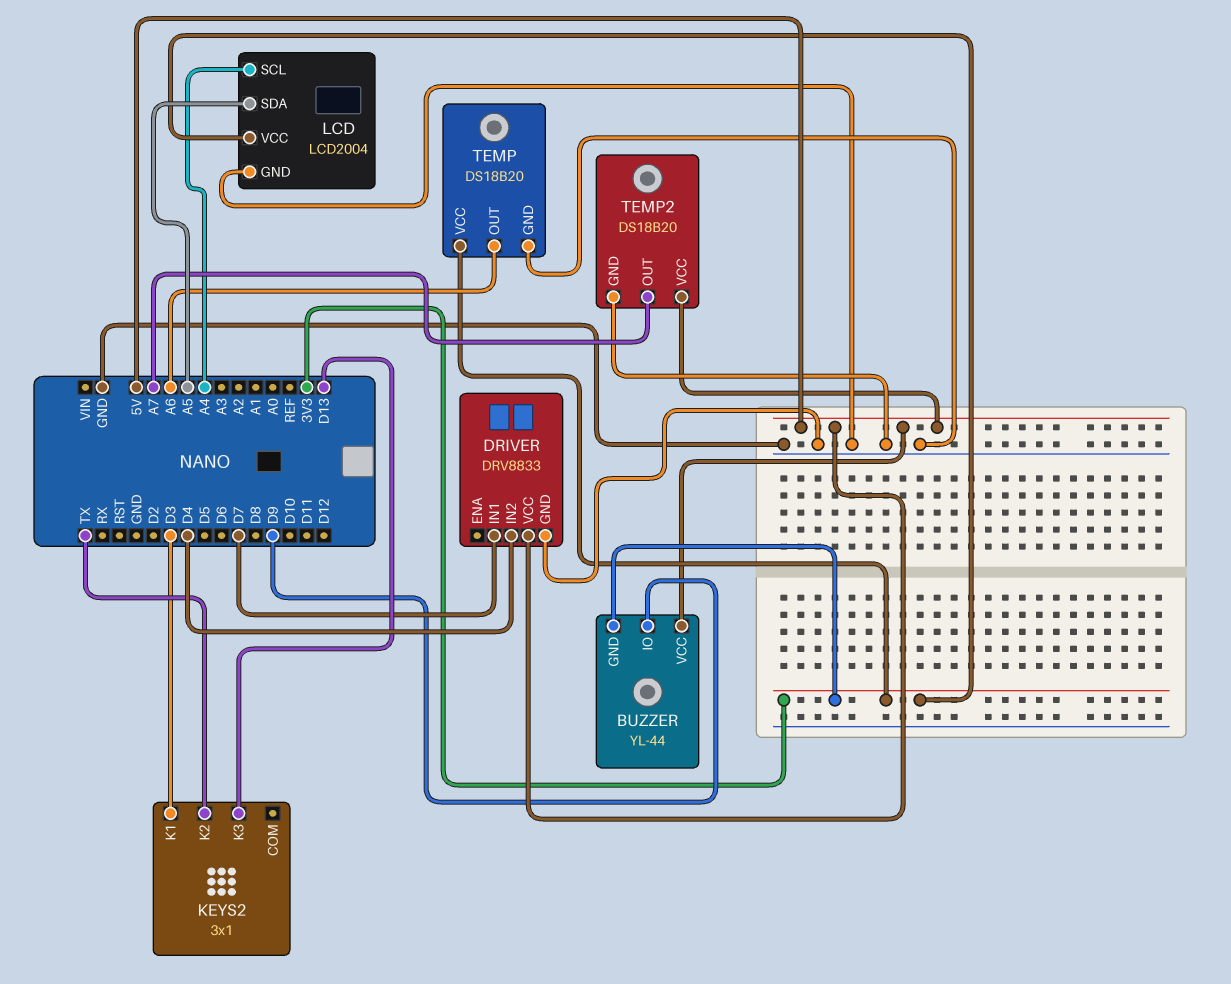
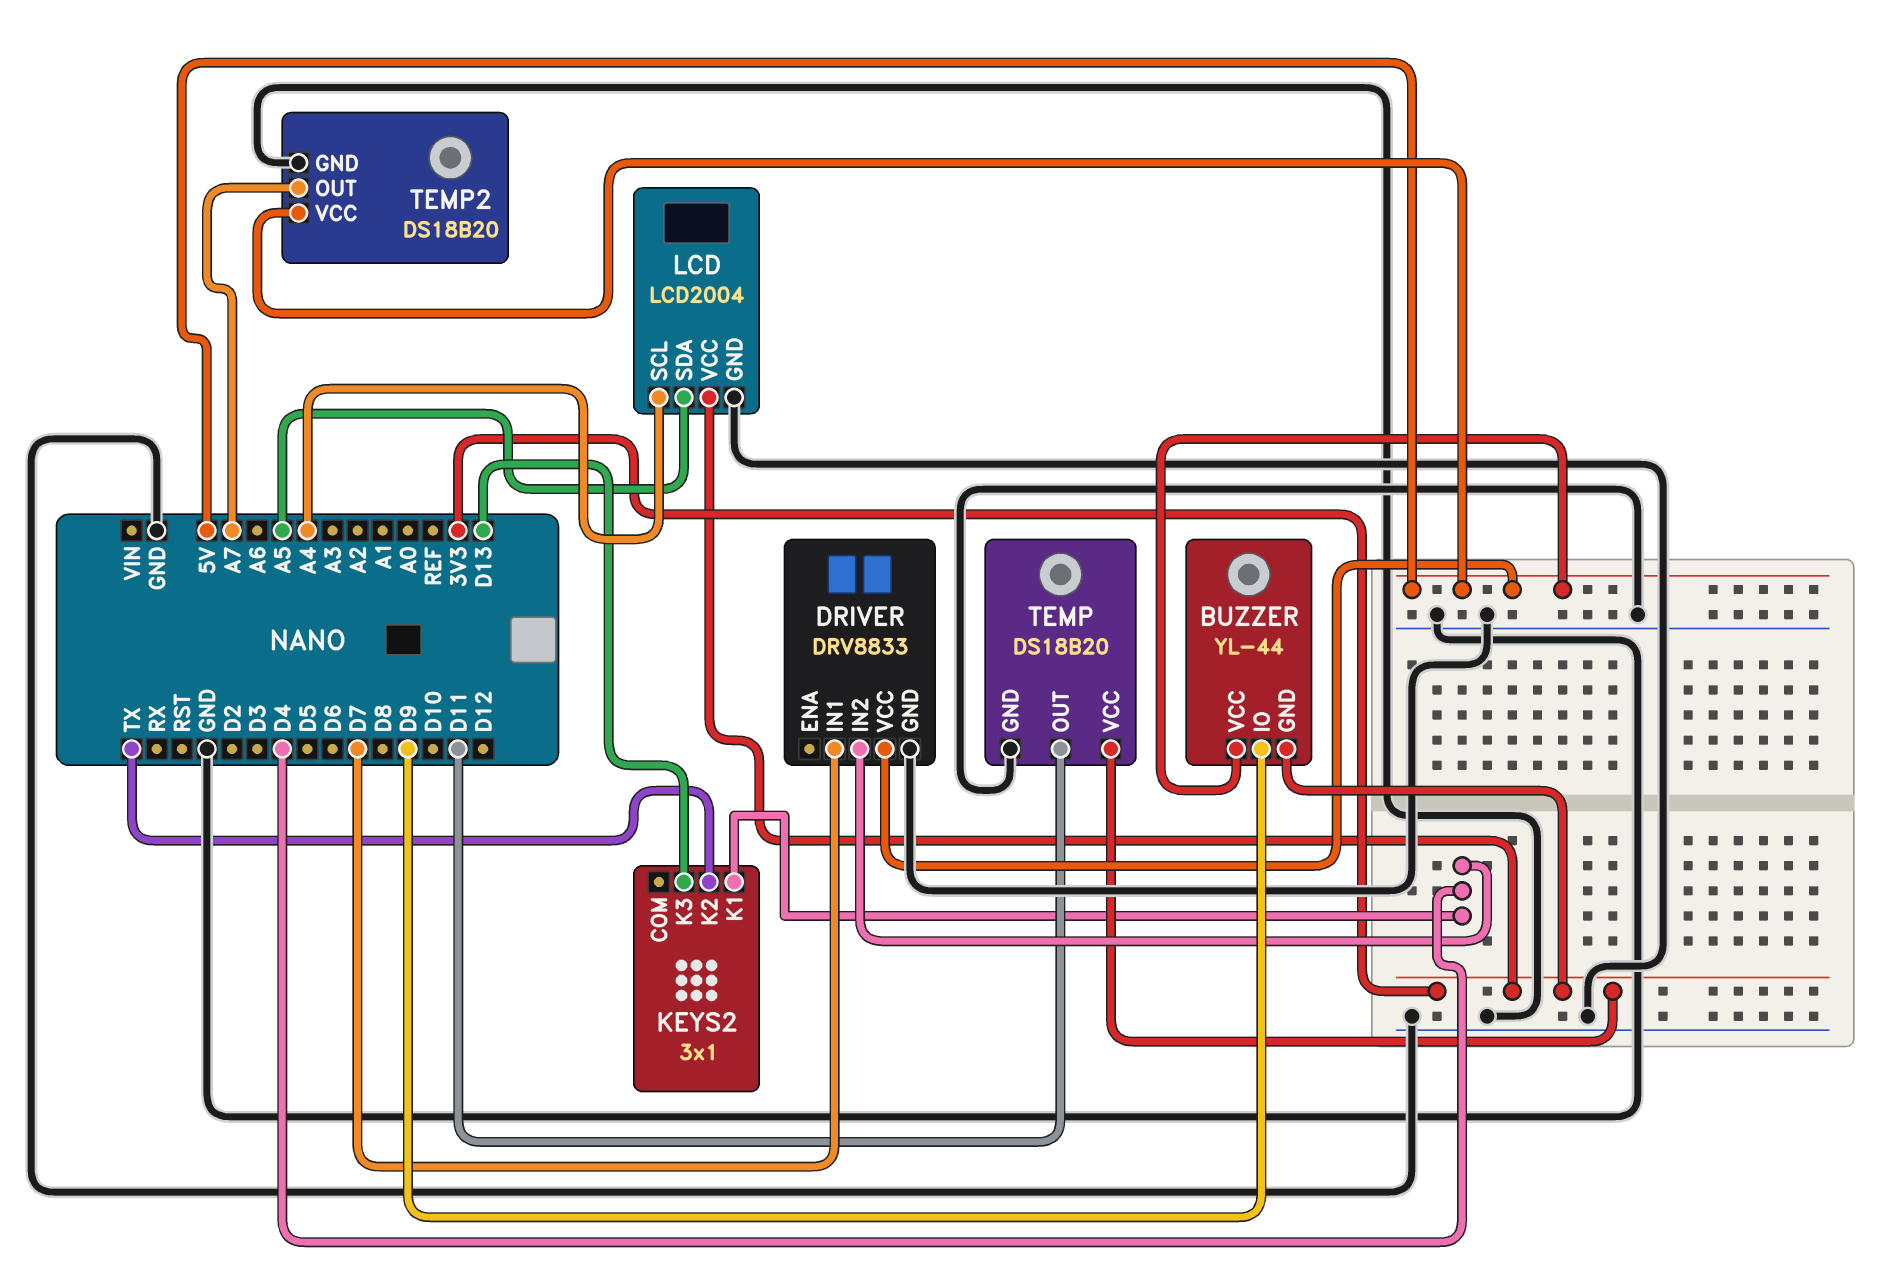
KEYS2 pin K1: D3 -> D4
TEMP pin OUT: A6 -> D11

